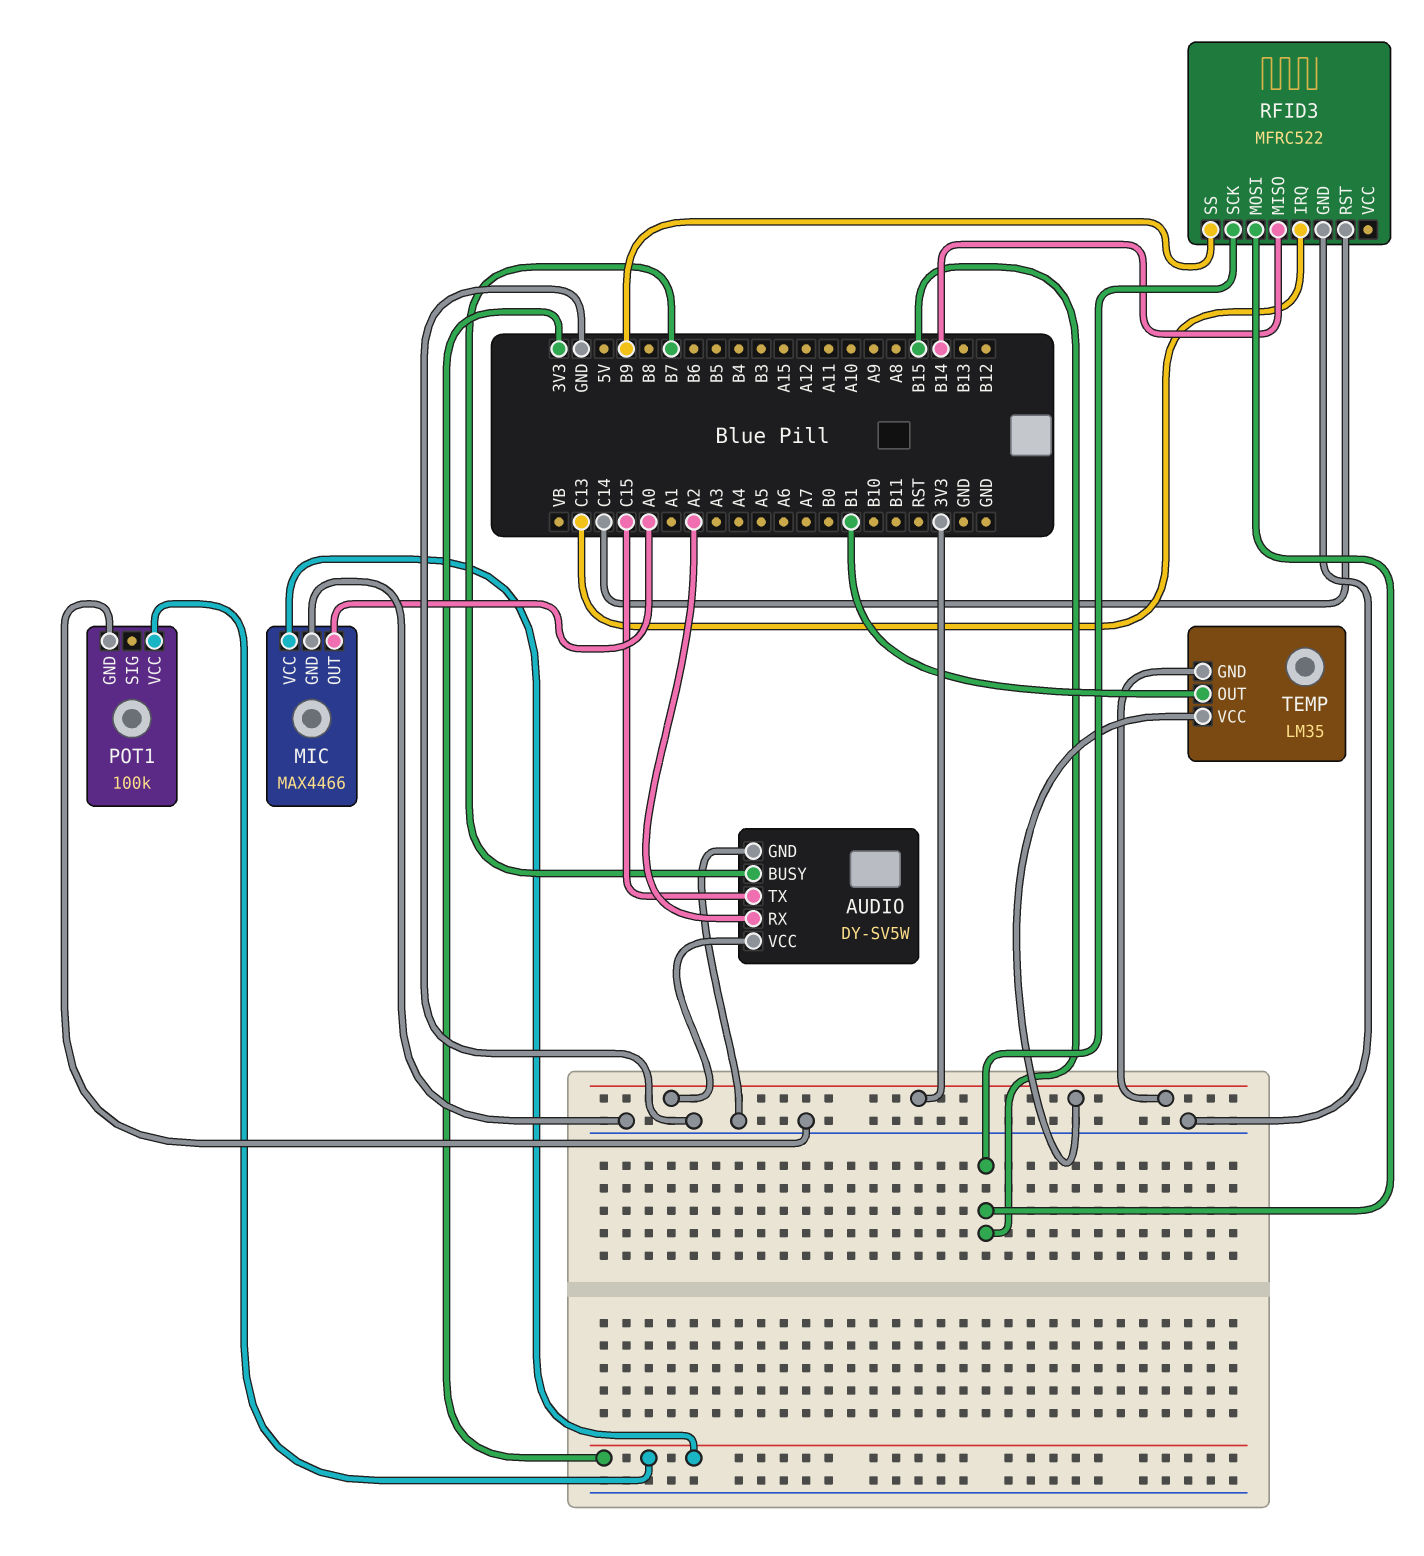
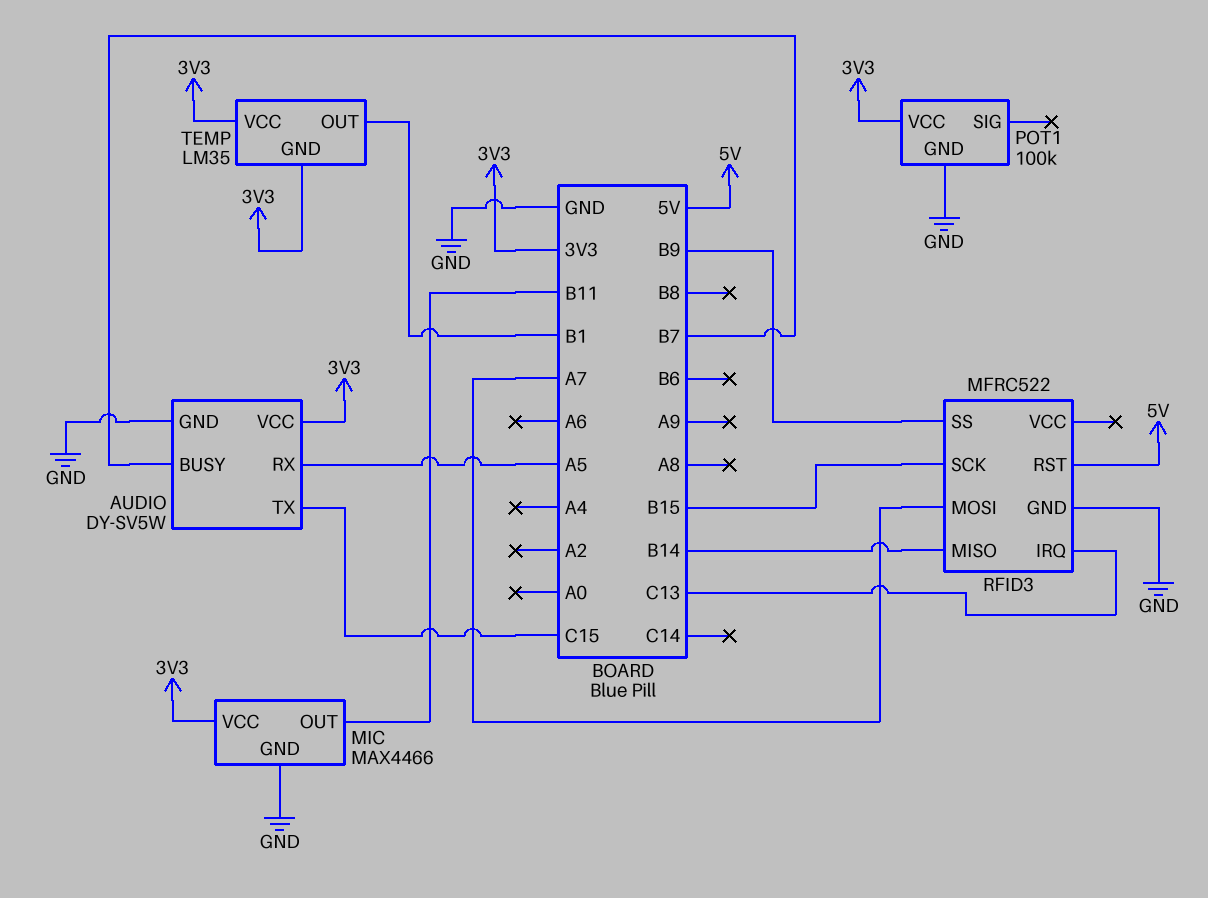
AUDIO pin RX: A2 -> A5
MIC pin OUT: A0 -> B11
RFID3 pin MOSI: B15 -> A7
RFID3 pin RST: C14 -> 5V

